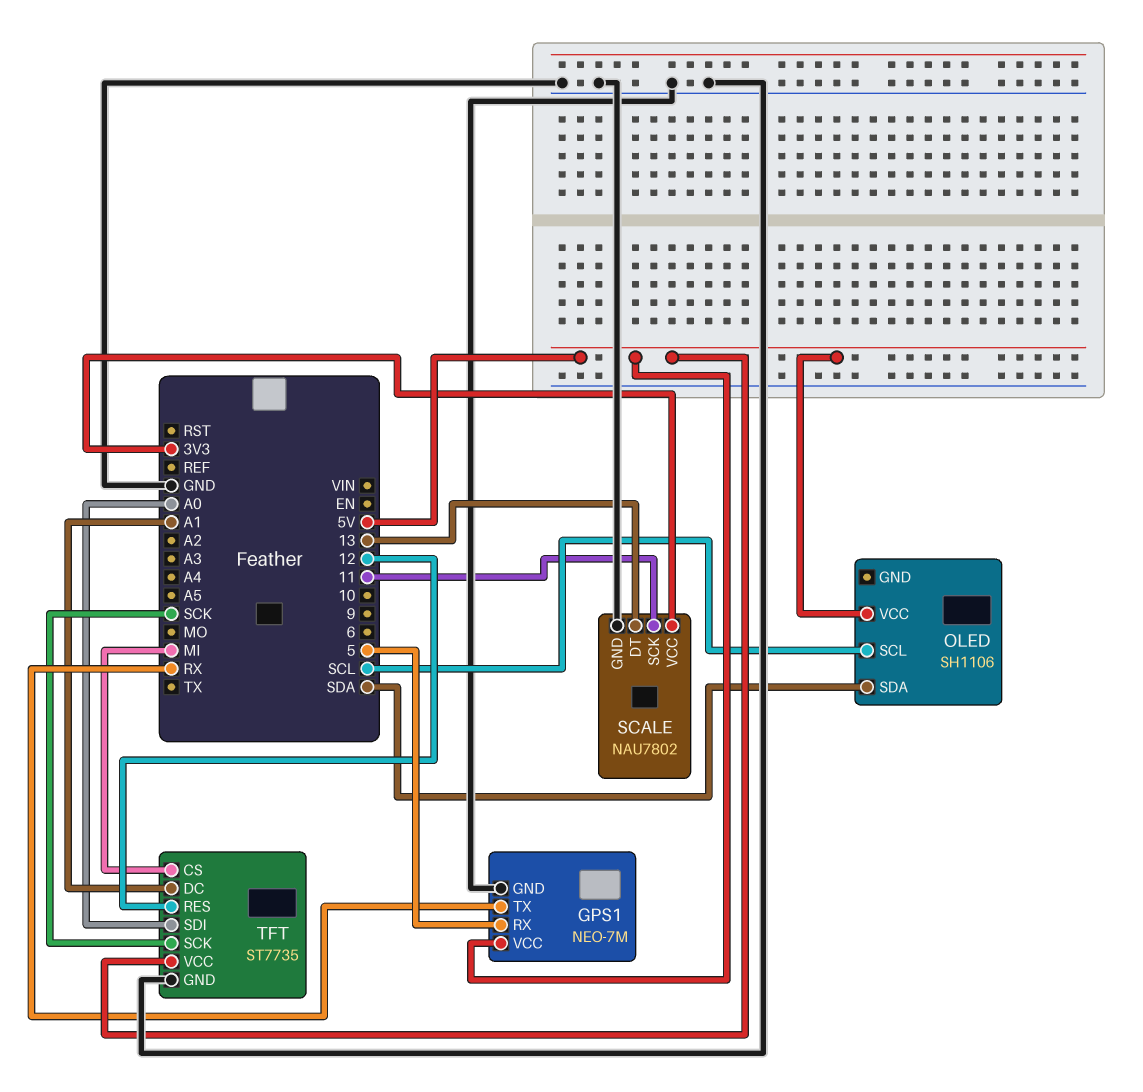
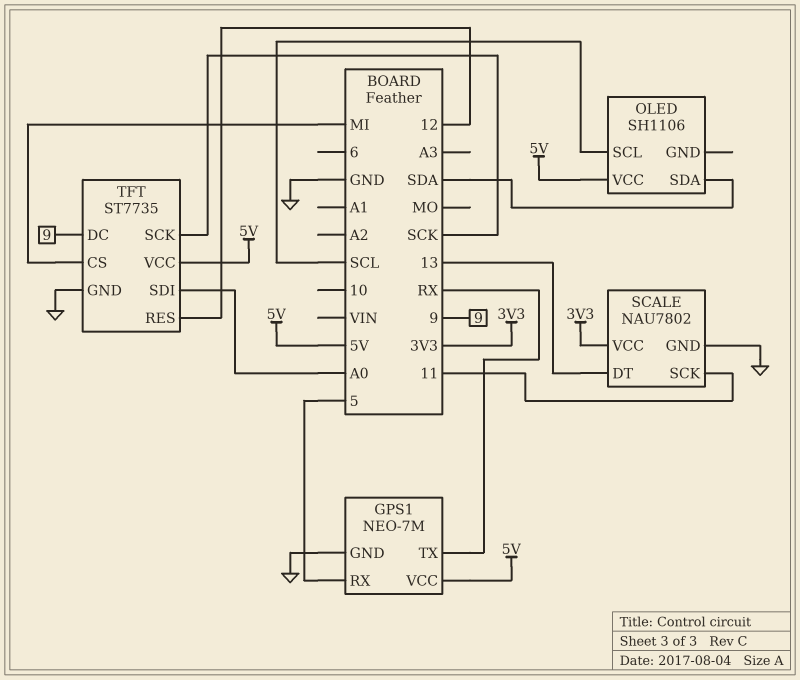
TFT pin DC: A1 -> 9

